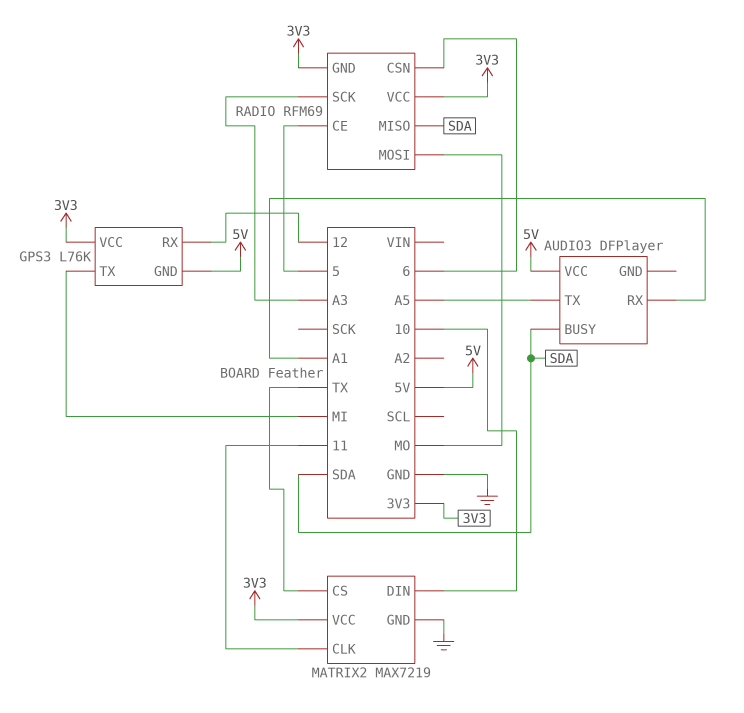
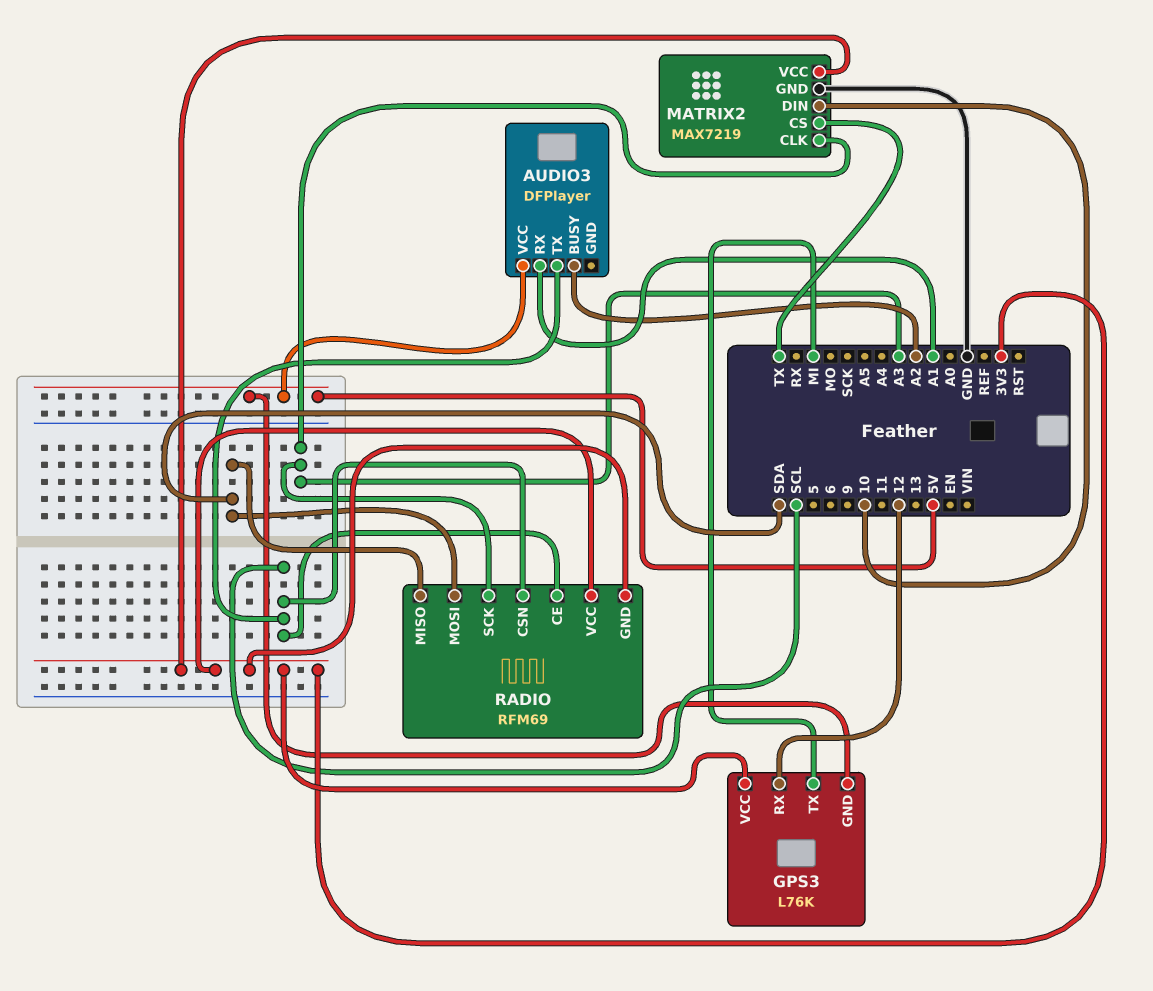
AUDIO3 pin BUSY: SDA -> A2
AUDIO3 pin TX: A5 -> SCL
MATRIX2 pin CLK: 11 -> A3
RADIO pin CE: 5 -> SCL
RADIO pin CSN: 6 -> SCL
RADIO pin MOSI: MO -> SDA

